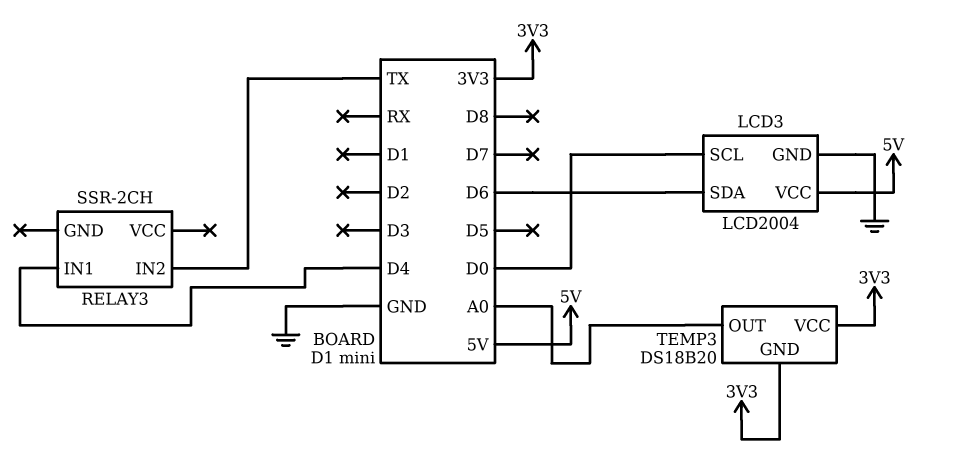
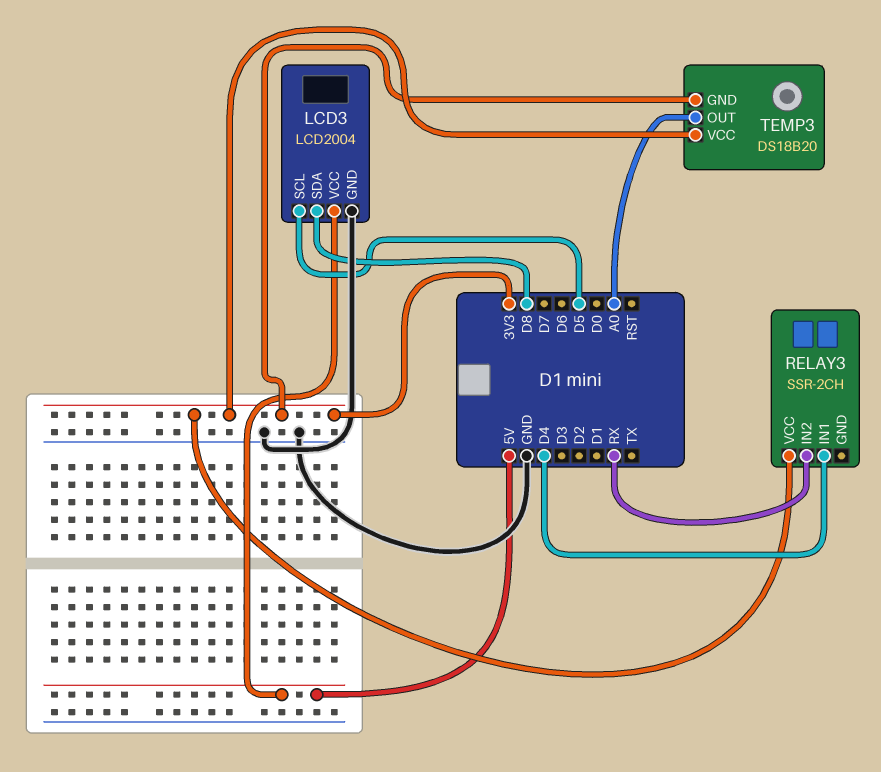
LCD3 pin SCL: D0 -> D5
LCD3 pin SDA: D6 -> D8
RELAY3 pin IN2: TX -> RX
RELAY3 pin VCC: none -> 3V3

